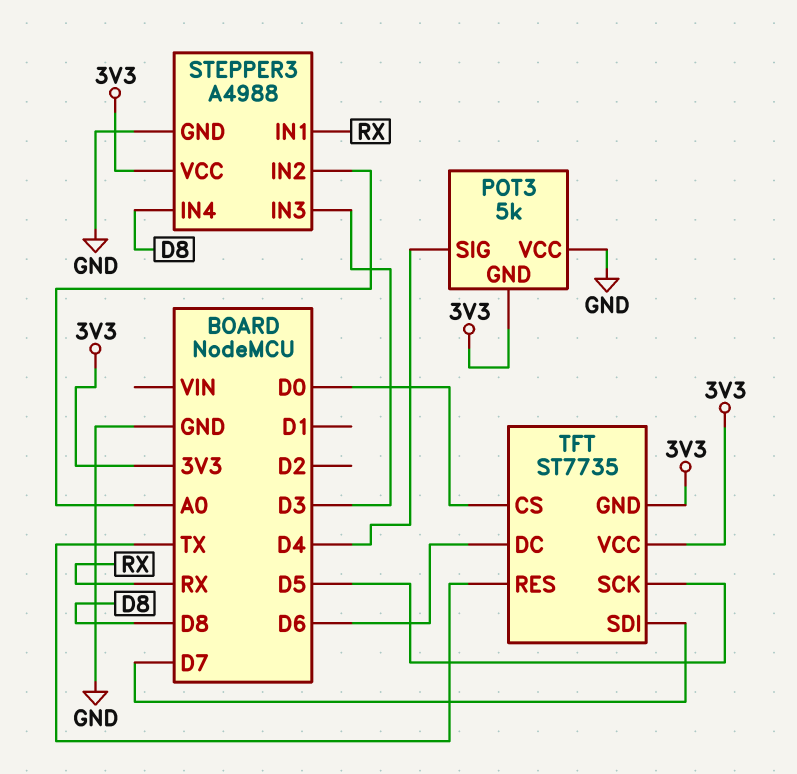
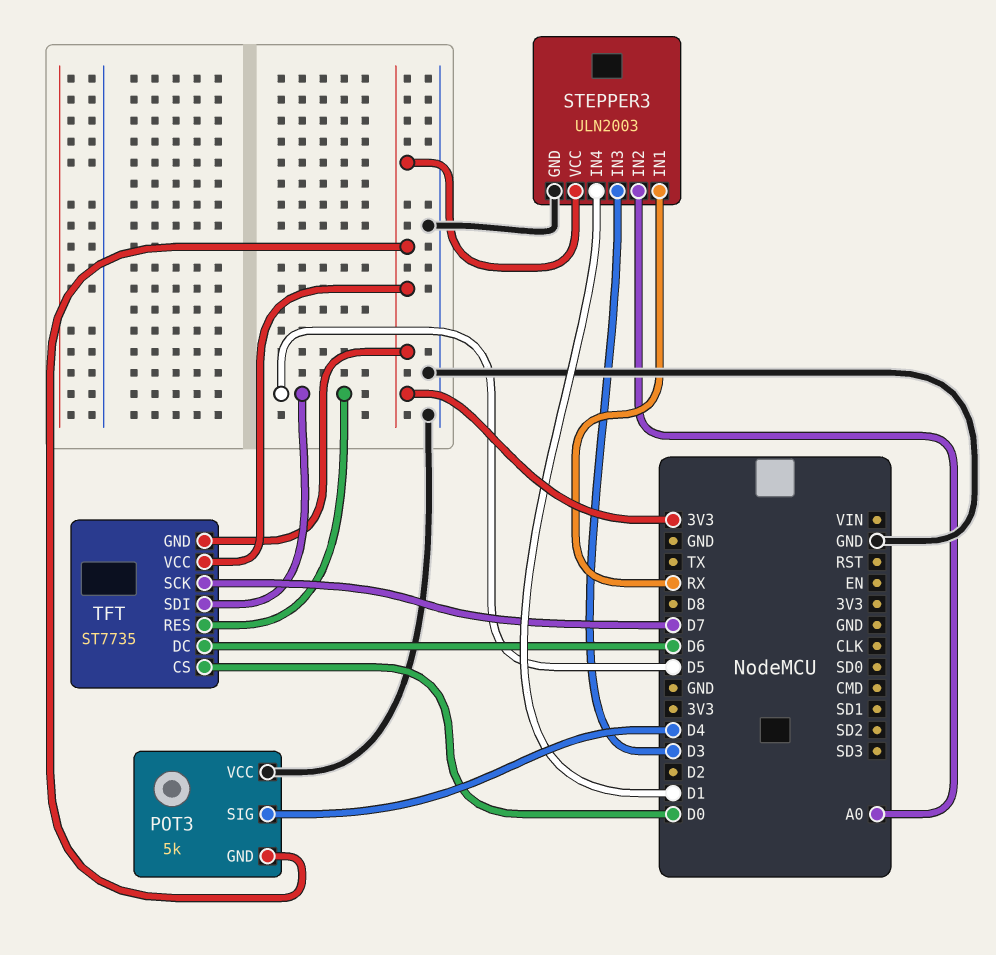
STEPPER3: A4988 -> ULN2003
STEPPER3 pin IN4: D8 -> D1
TFT pin RES: TX -> D5
TFT pin SCK: D5 -> D7
TFT pin SDI: D7 -> D5

